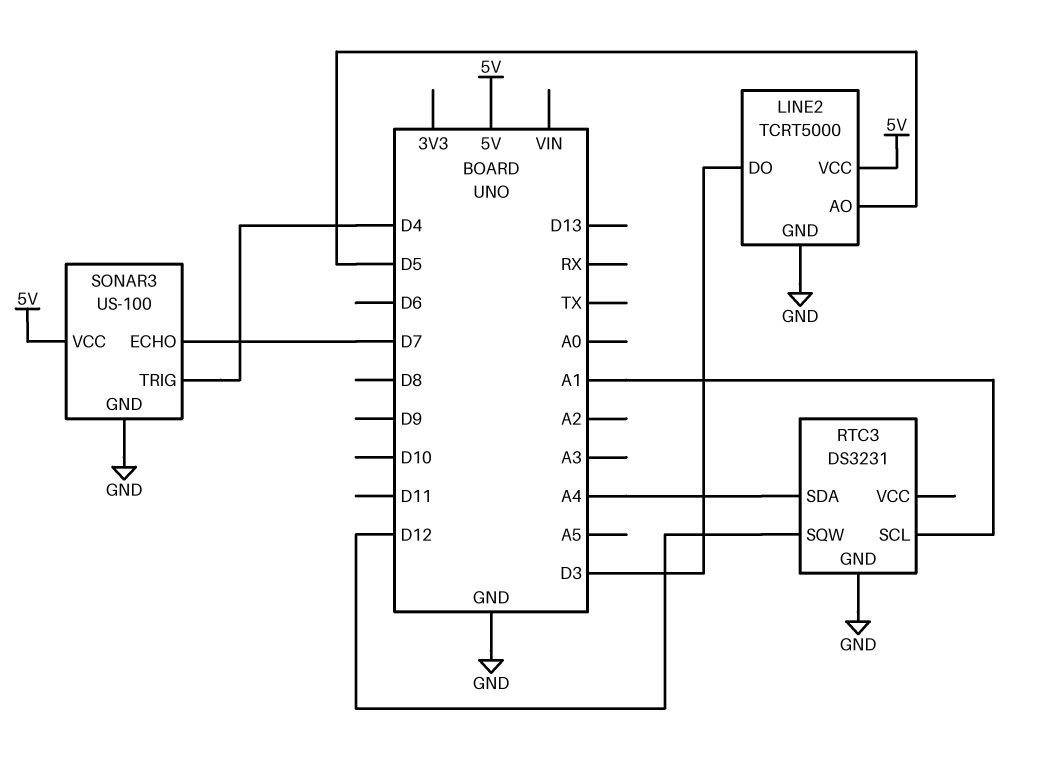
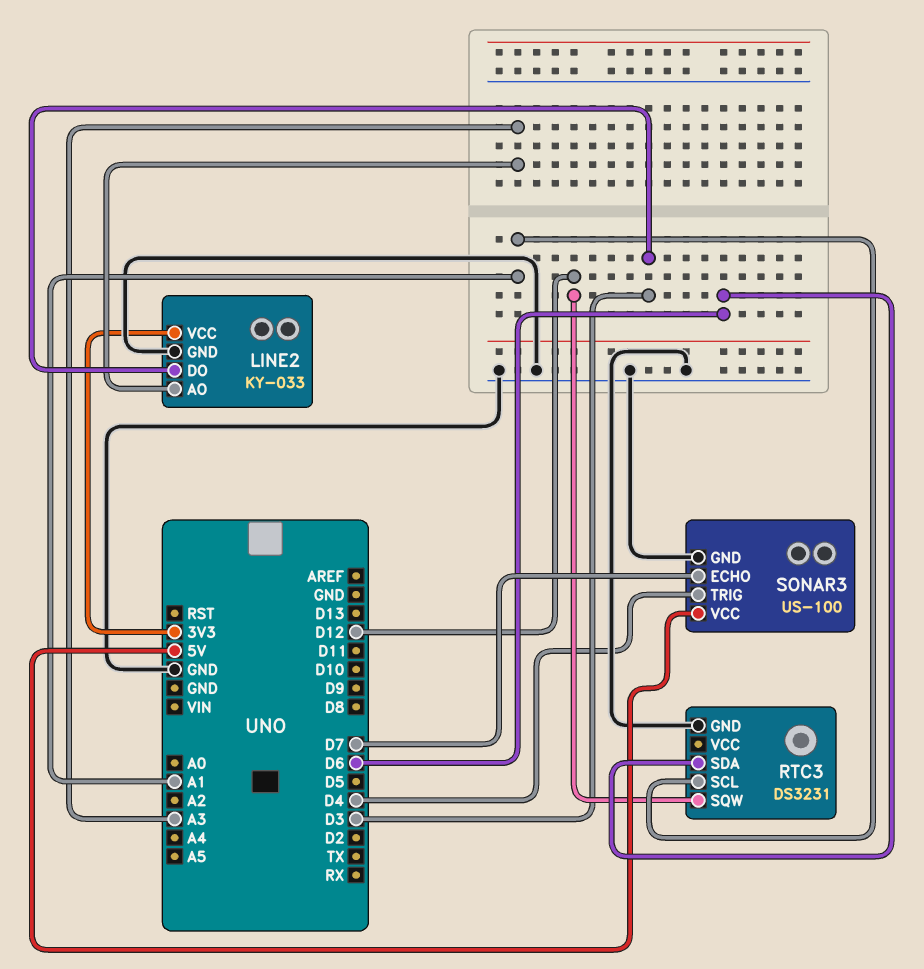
LINE2: TCRT5000 -> KY-033
LINE2 pin AO: D5 -> A3
LINE2 pin VCC: 5V -> 3V3
RTC3 pin SDA: A4 -> D6

